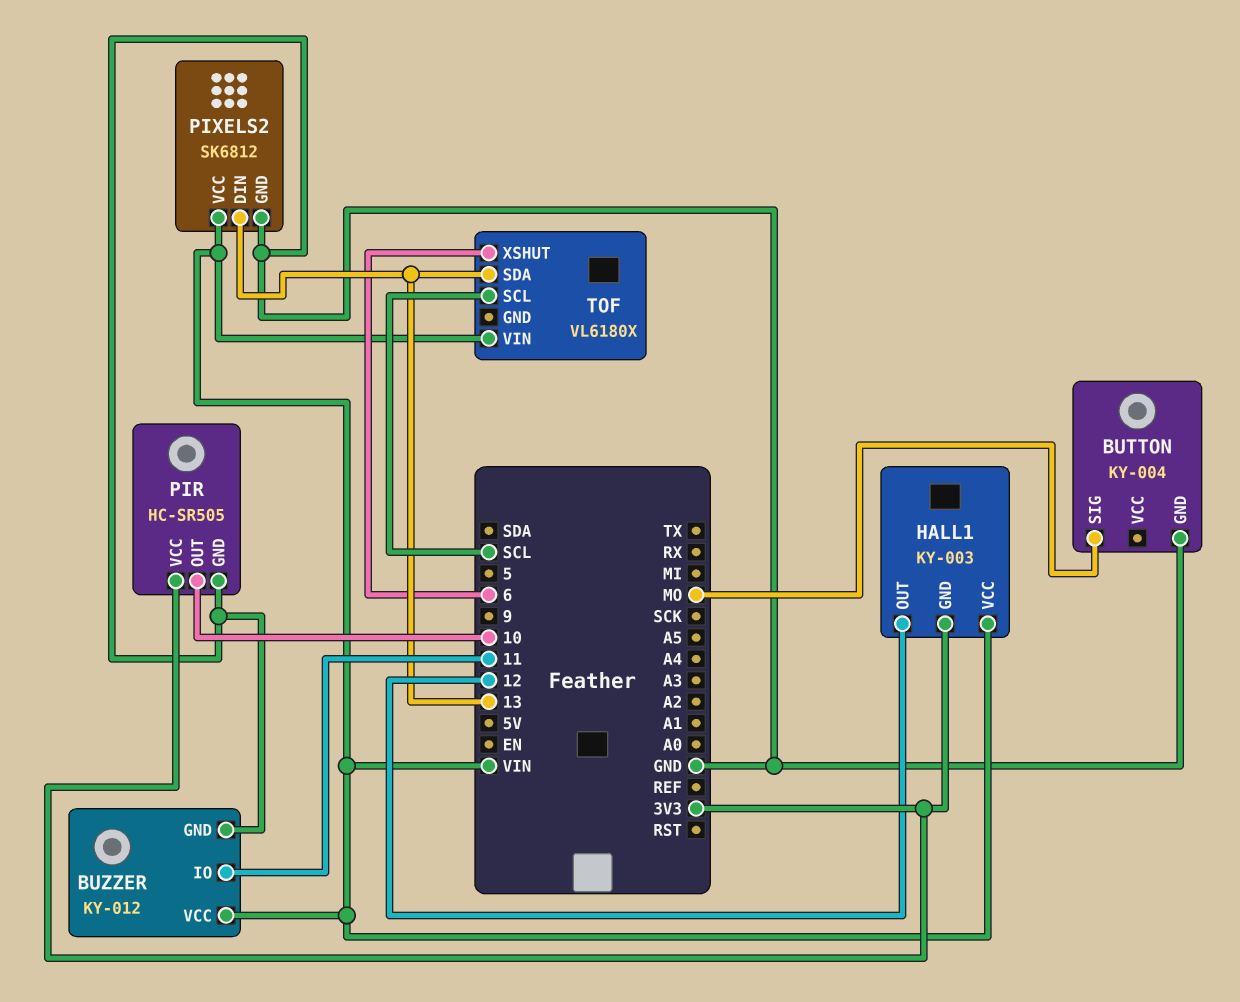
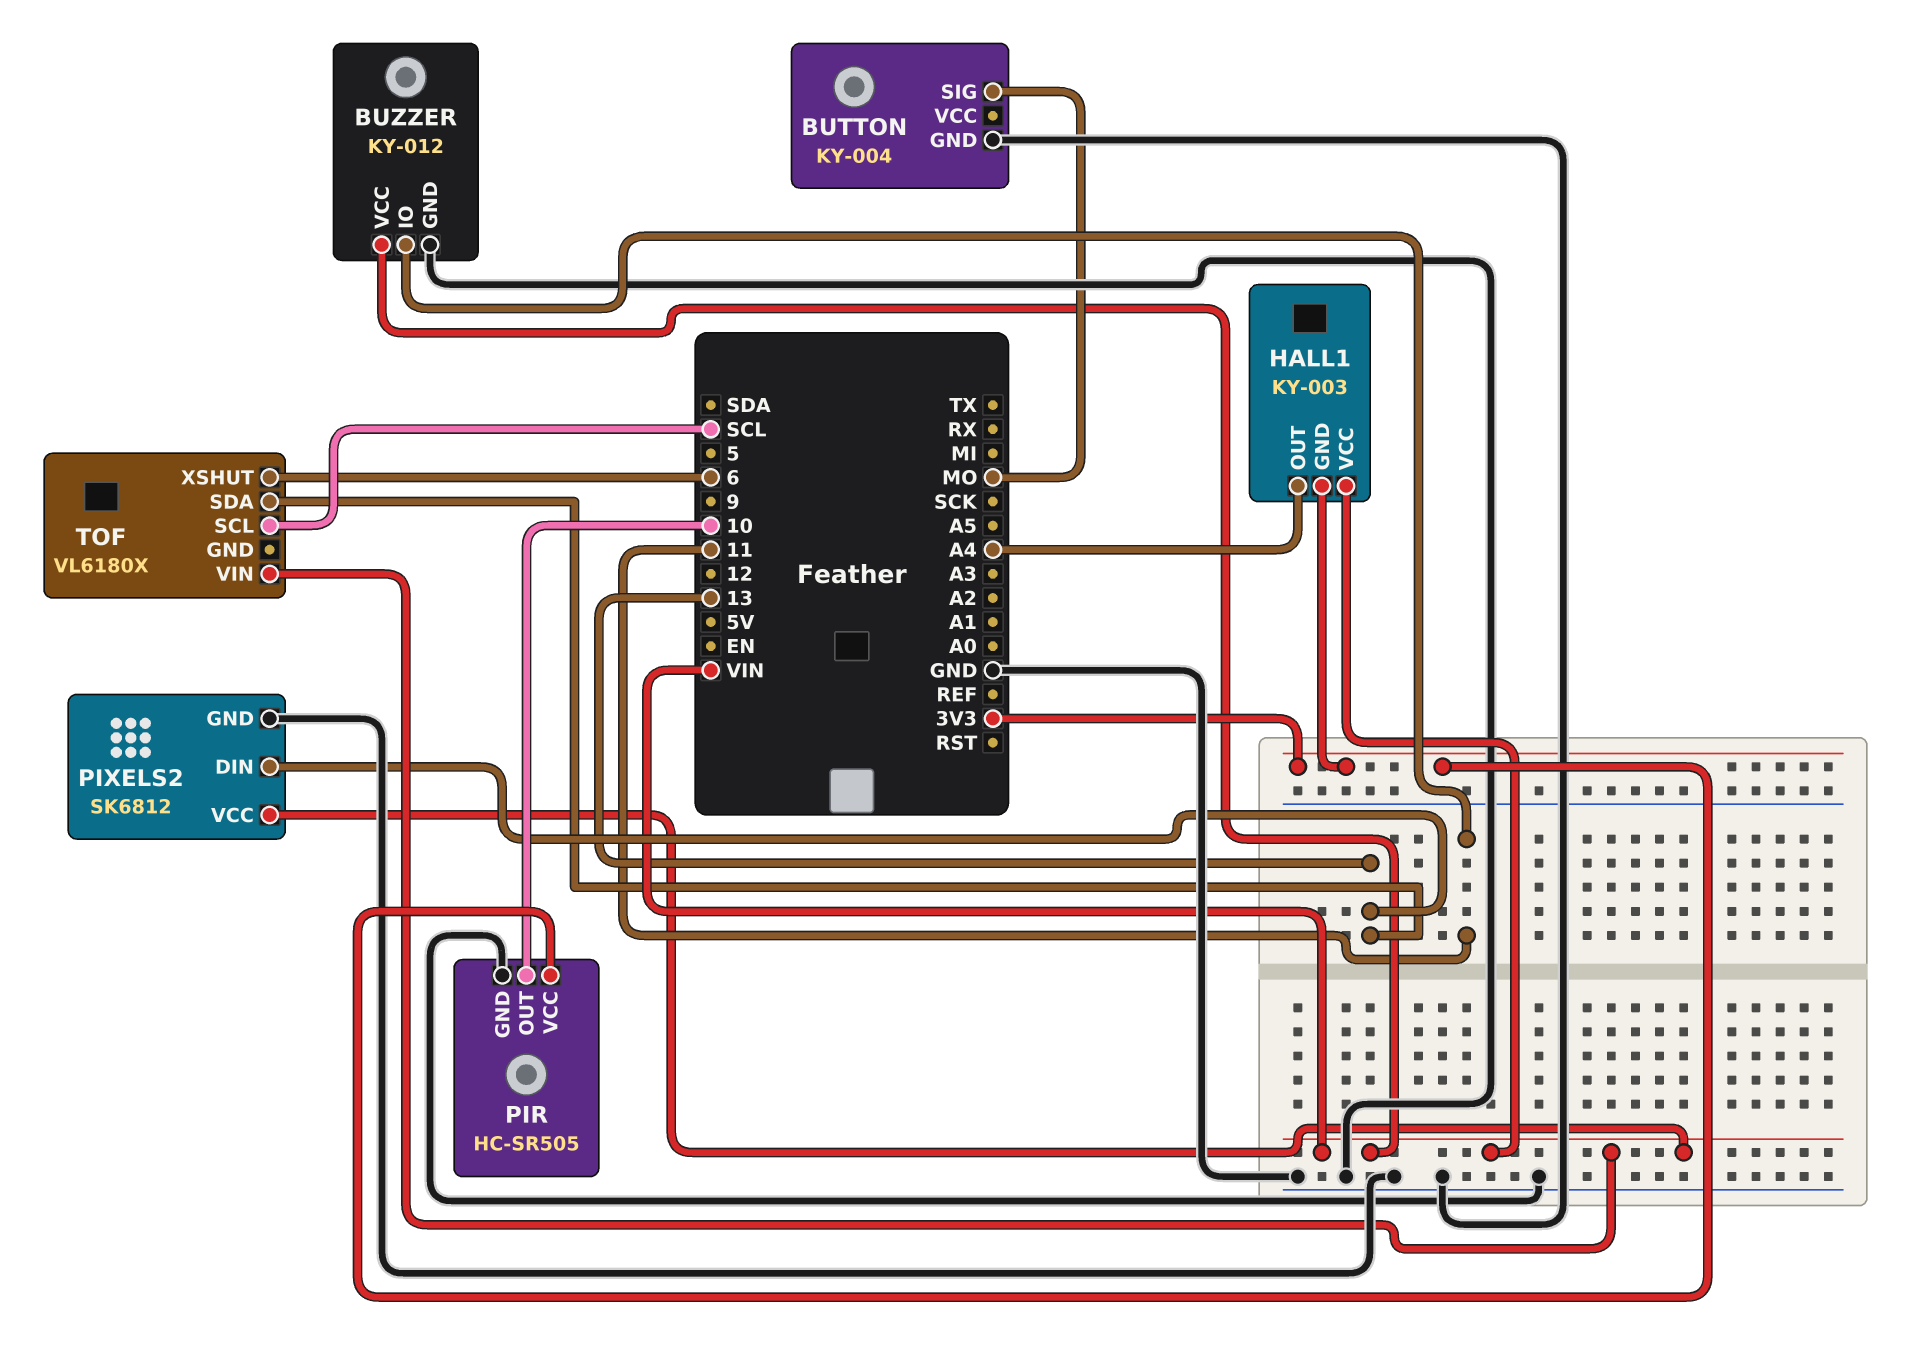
HALL1 pin OUT: 12 -> A4

